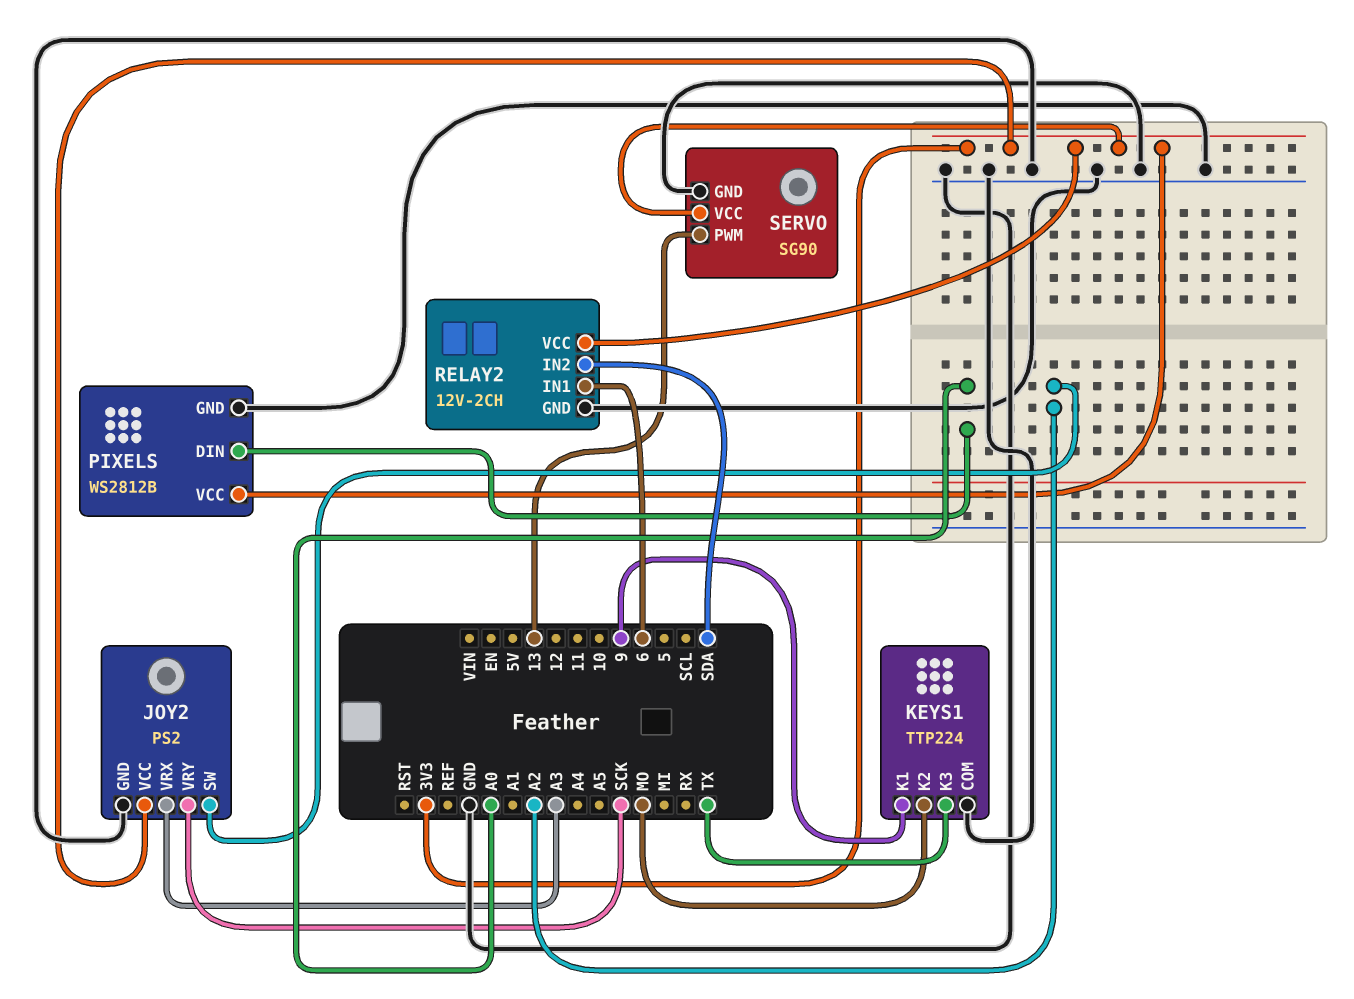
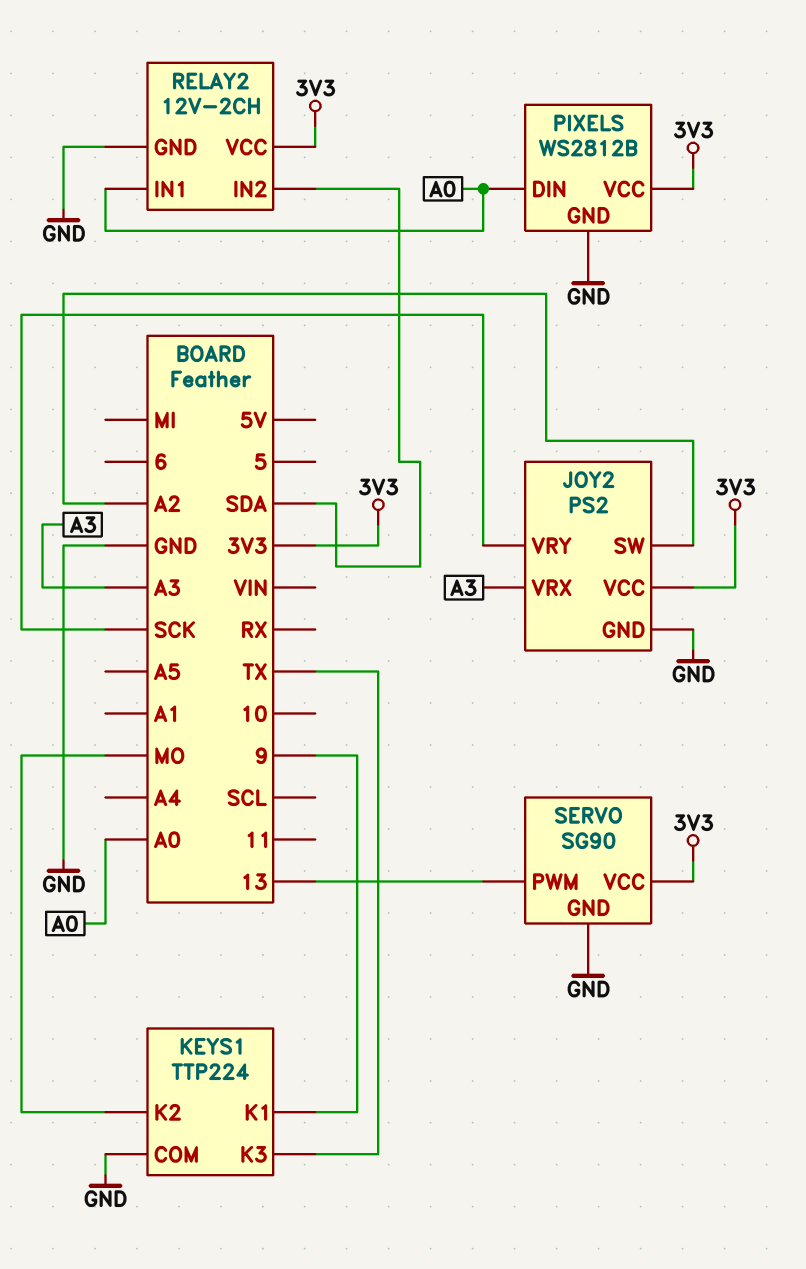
RELAY2 pin IN1: 6 -> A0

